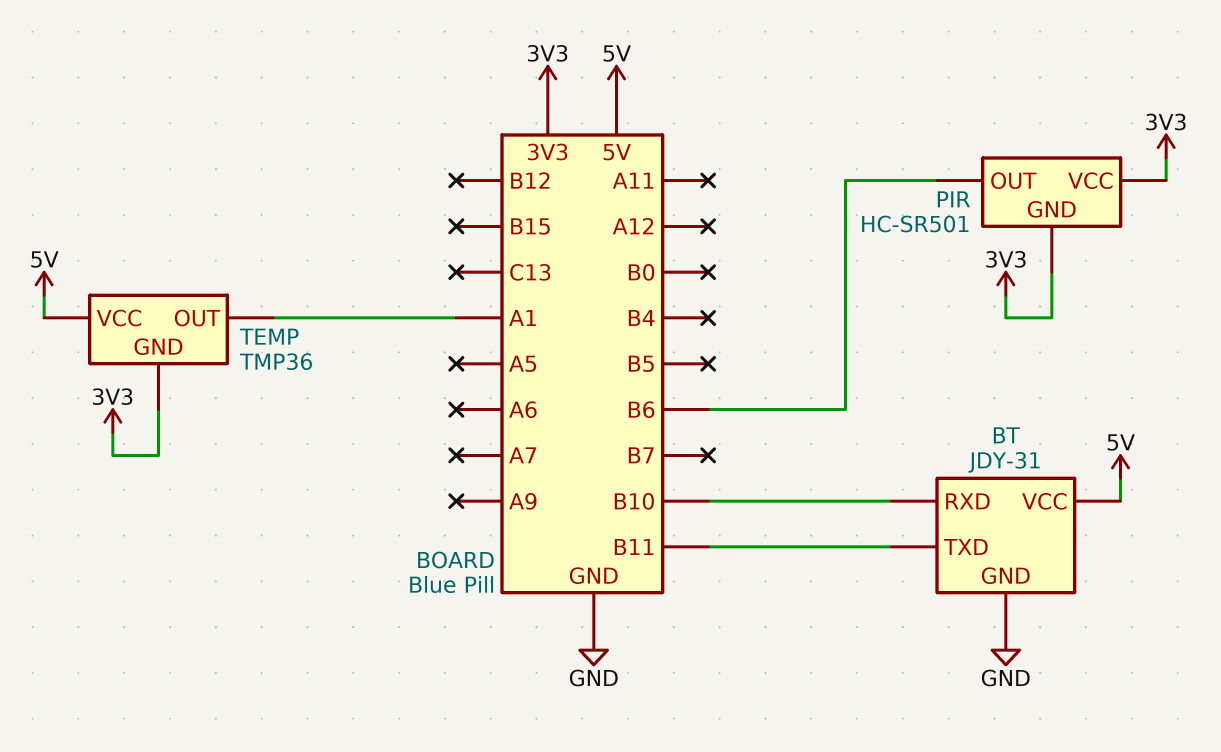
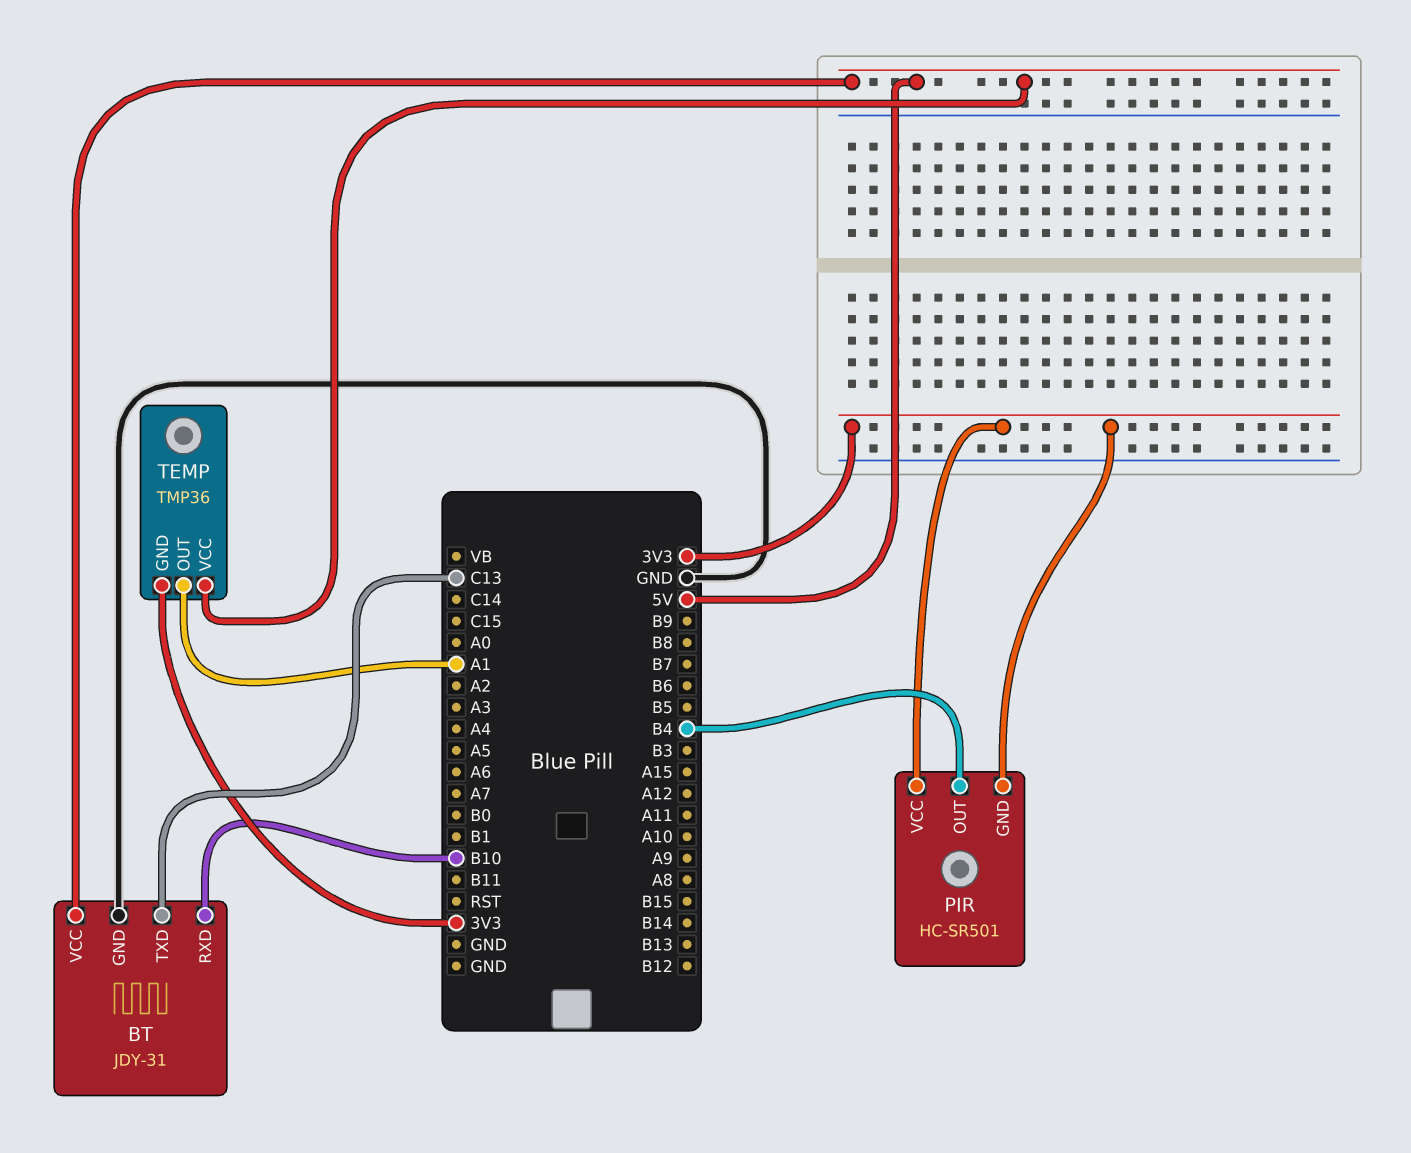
BT pin TXD: B11 -> C13
PIR pin OUT: B6 -> B4

